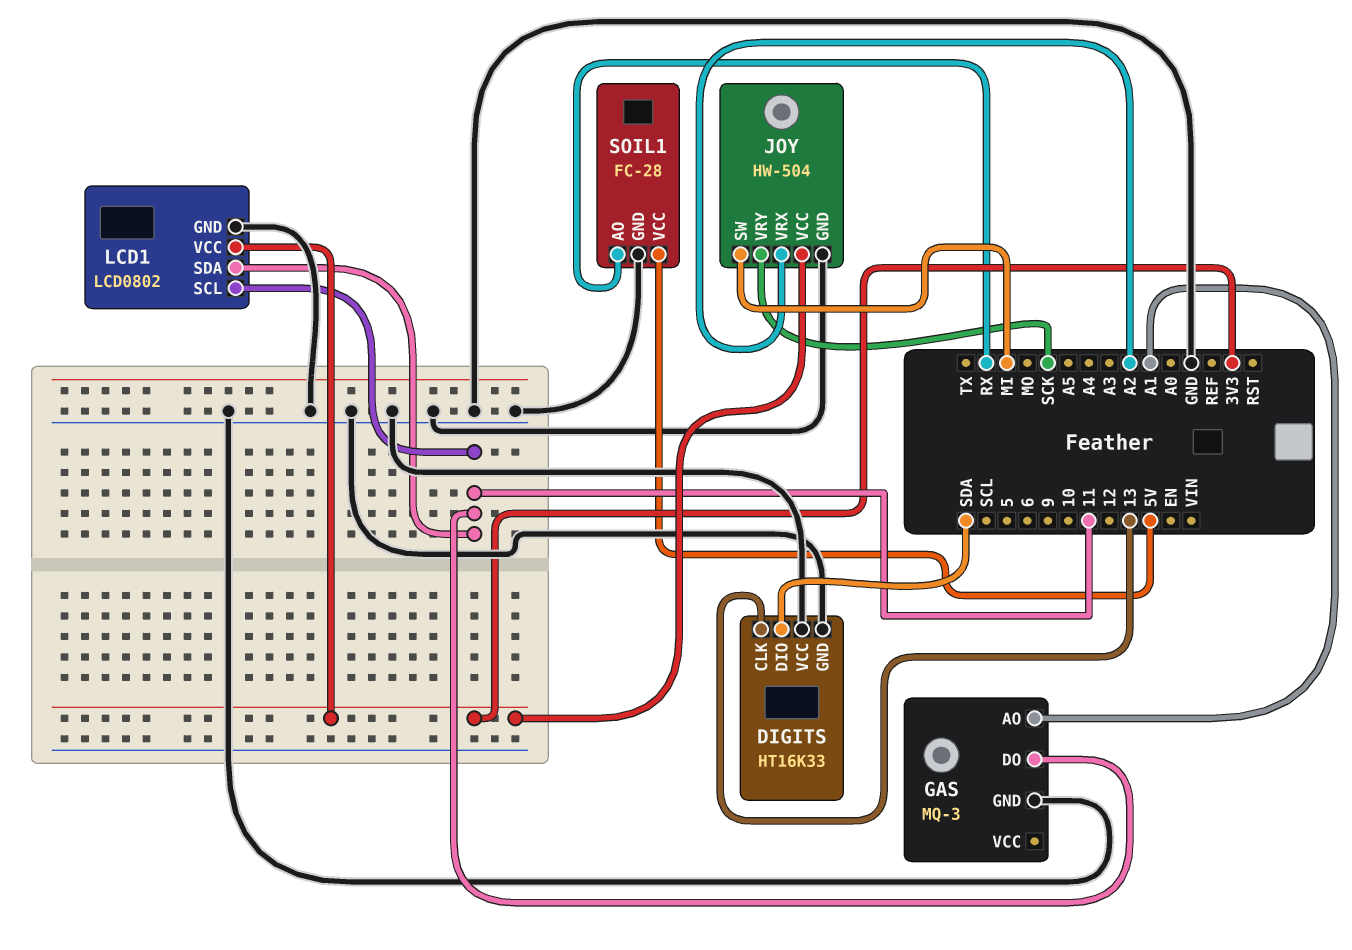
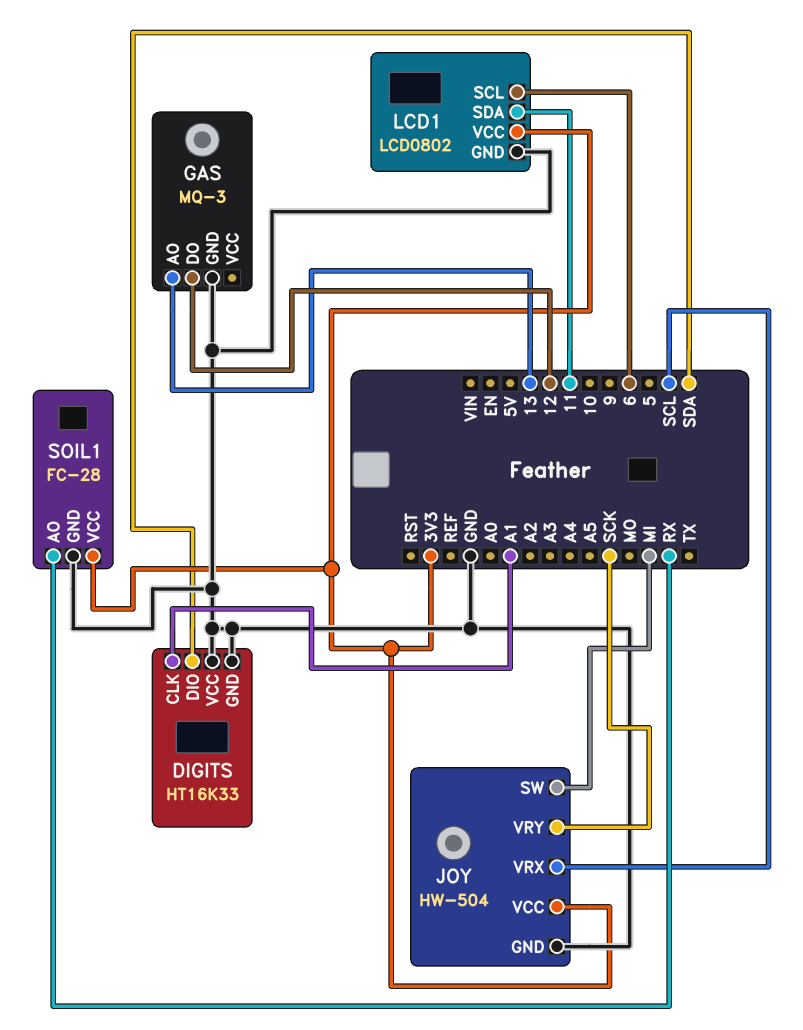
DIGITS pin CLK: 13 -> A1
GAS pin AO: A1 -> 13
GAS pin DO: 11 -> 12
JOY pin VRX: A2 -> SCL
LCD1 pin SCL: 11 -> 6
SOIL1 pin VCC: 5V -> 3V3

